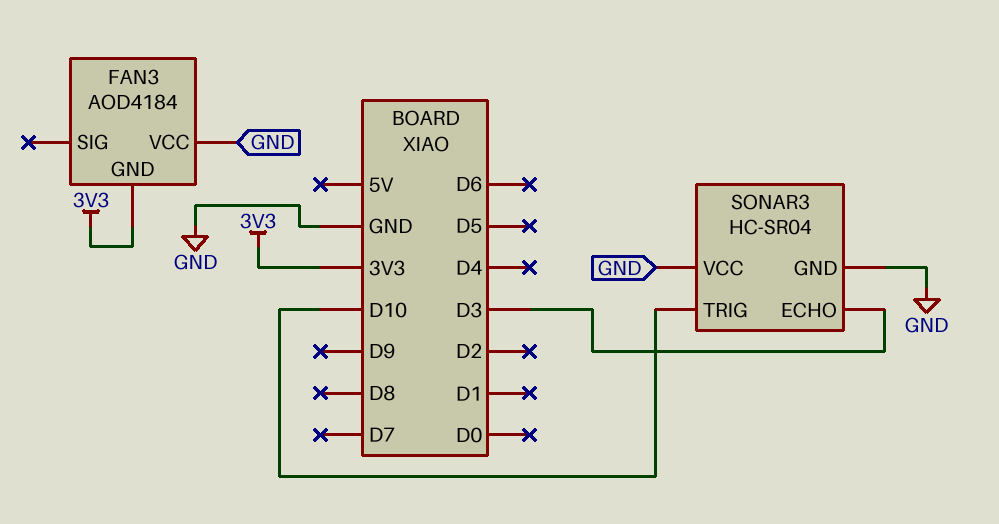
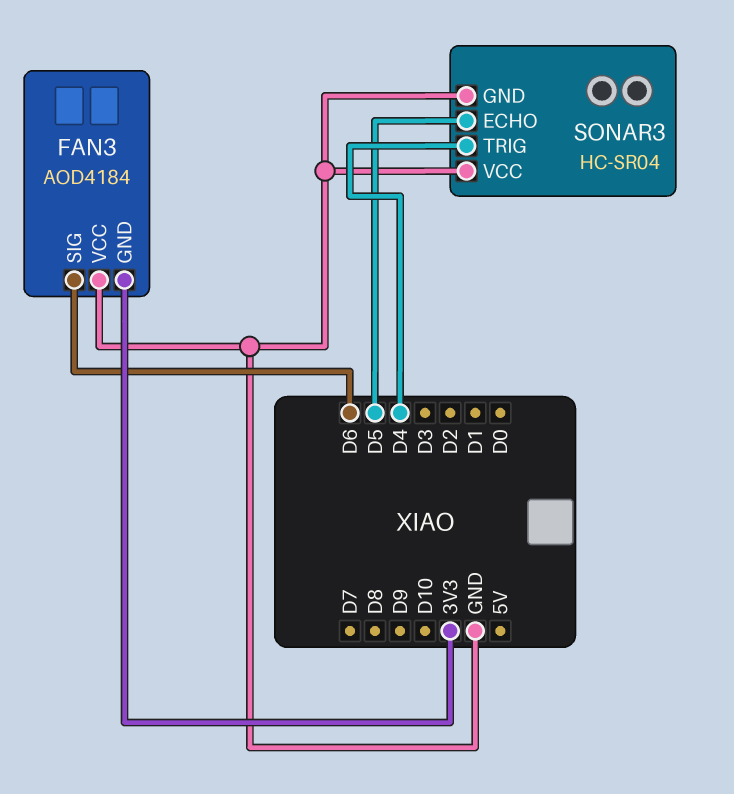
FAN3 pin SIG: none -> D6
SONAR3 pin ECHO: D3 -> D5
SONAR3 pin TRIG: D10 -> D4

